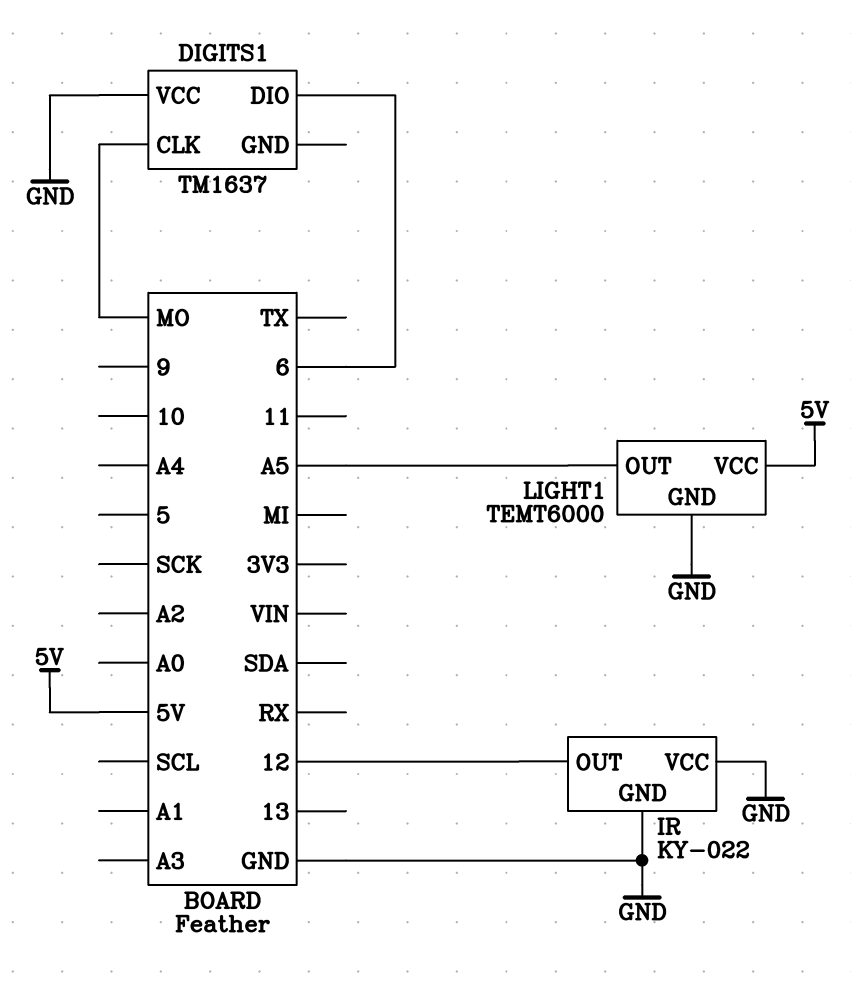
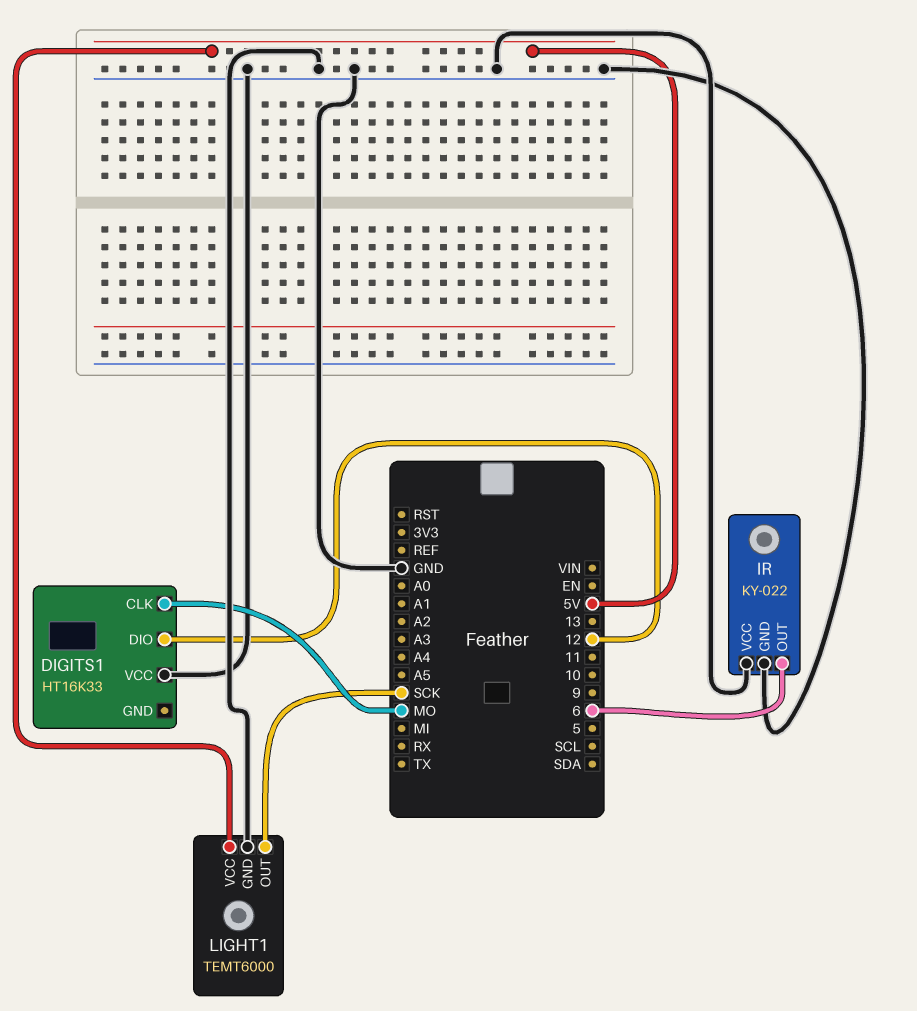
DIGITS1: TM1637 -> HT16K33
DIGITS1 pin DIO: 6 -> 12
IR pin OUT: 12 -> 6
LIGHT1 pin OUT: A5 -> SCK

